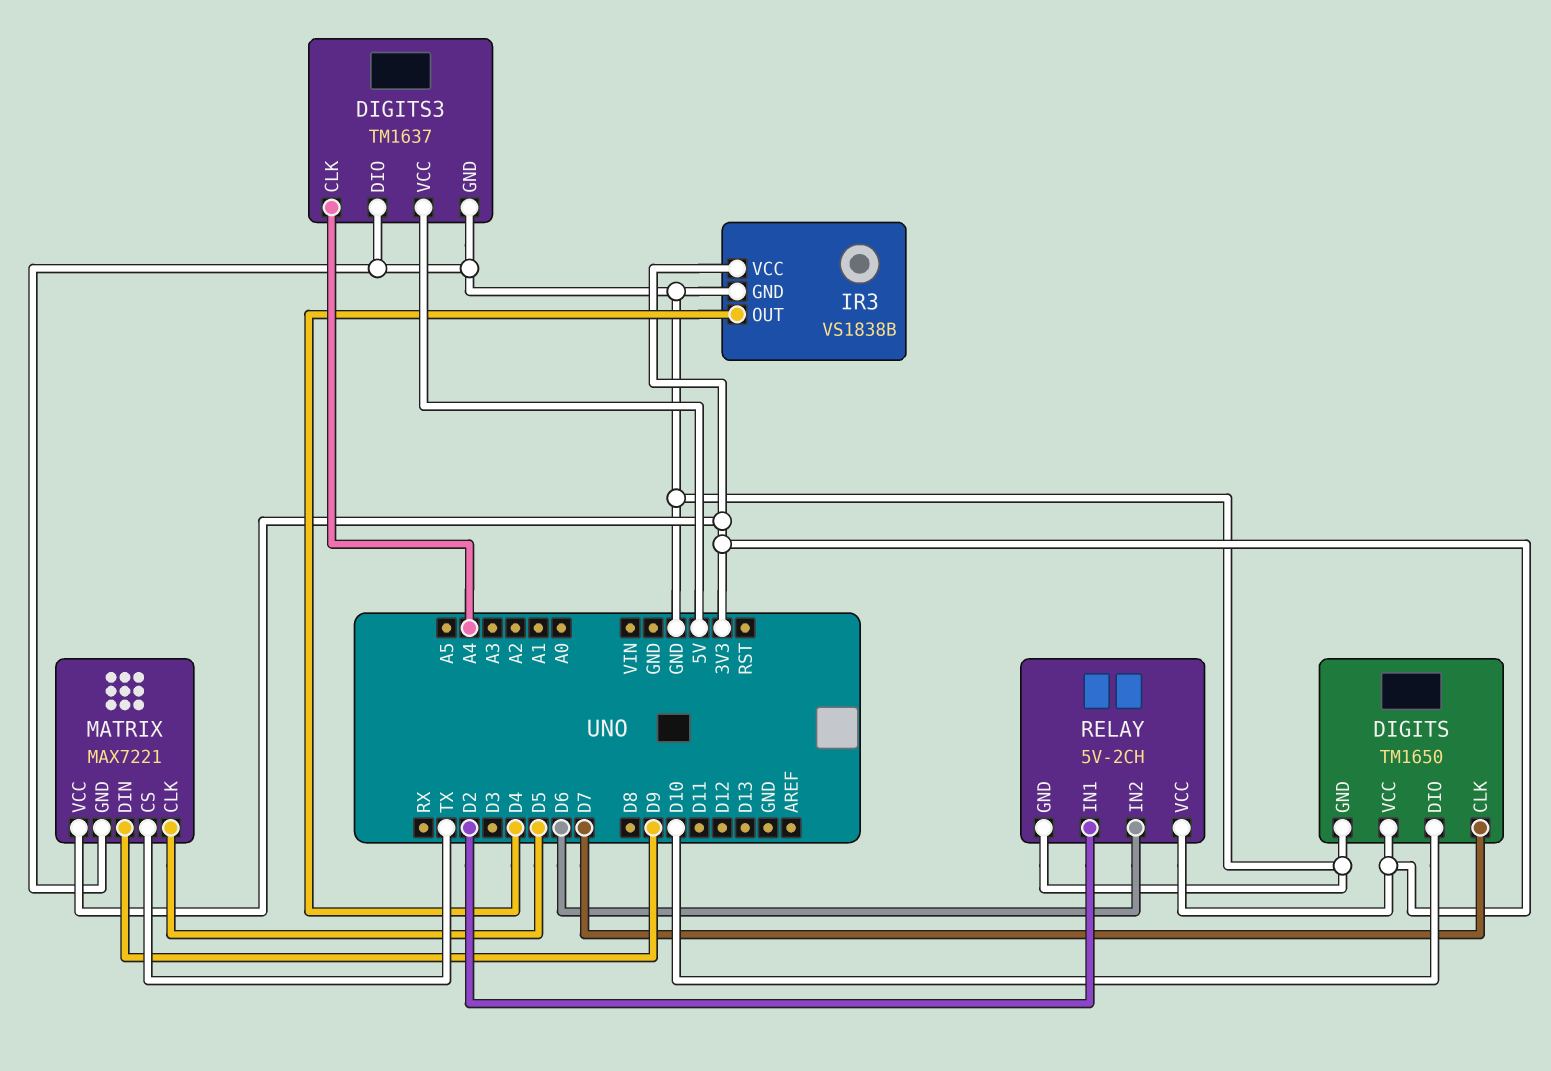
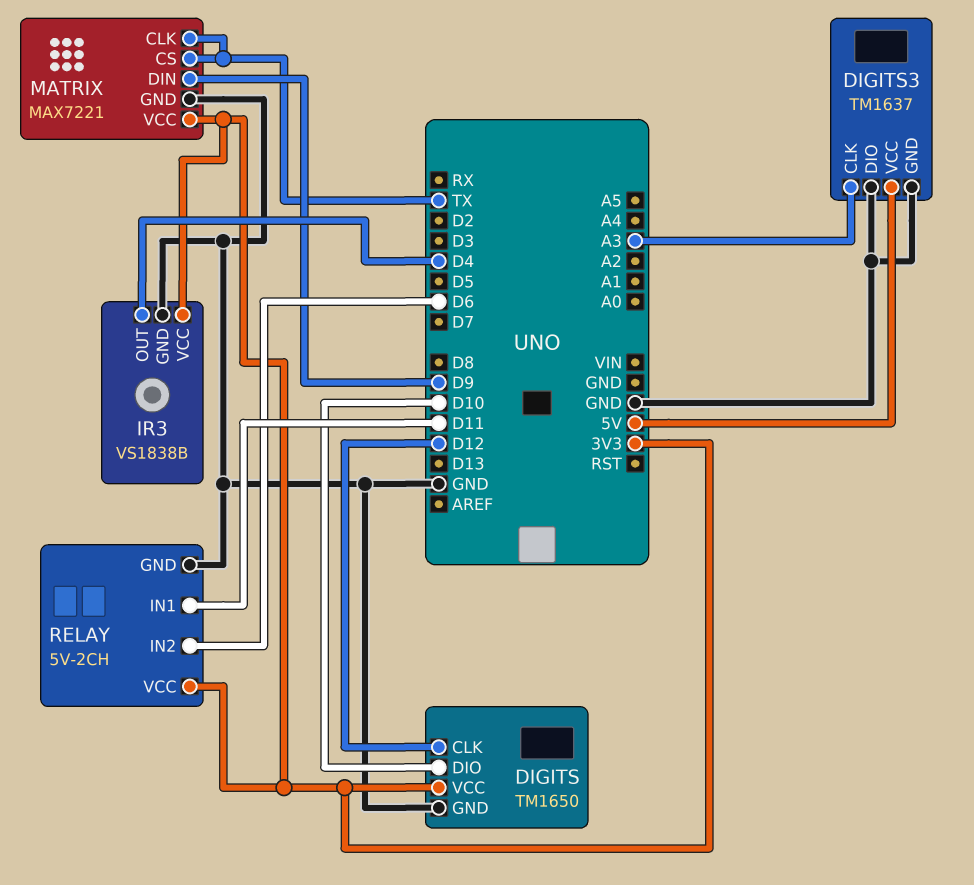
DIGITS pin CLK: D7 -> D12
DIGITS3 pin CLK: A4 -> A3
MATRIX pin CLK: D5 -> TX
RELAY pin IN1: D2 -> D11

